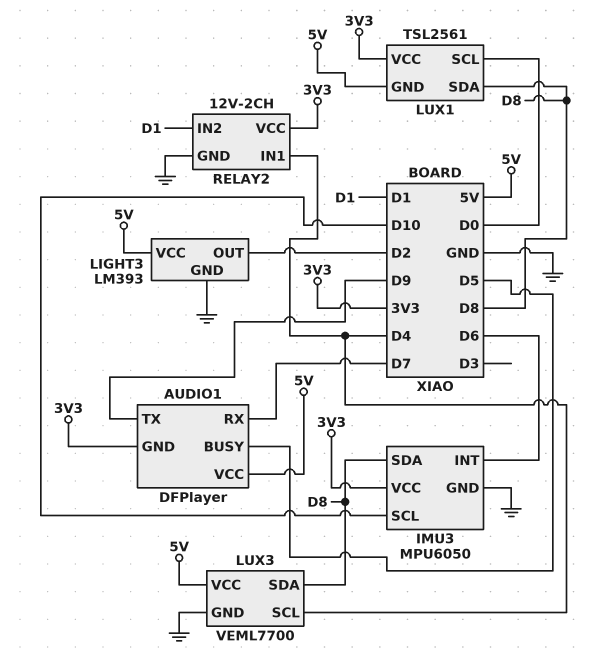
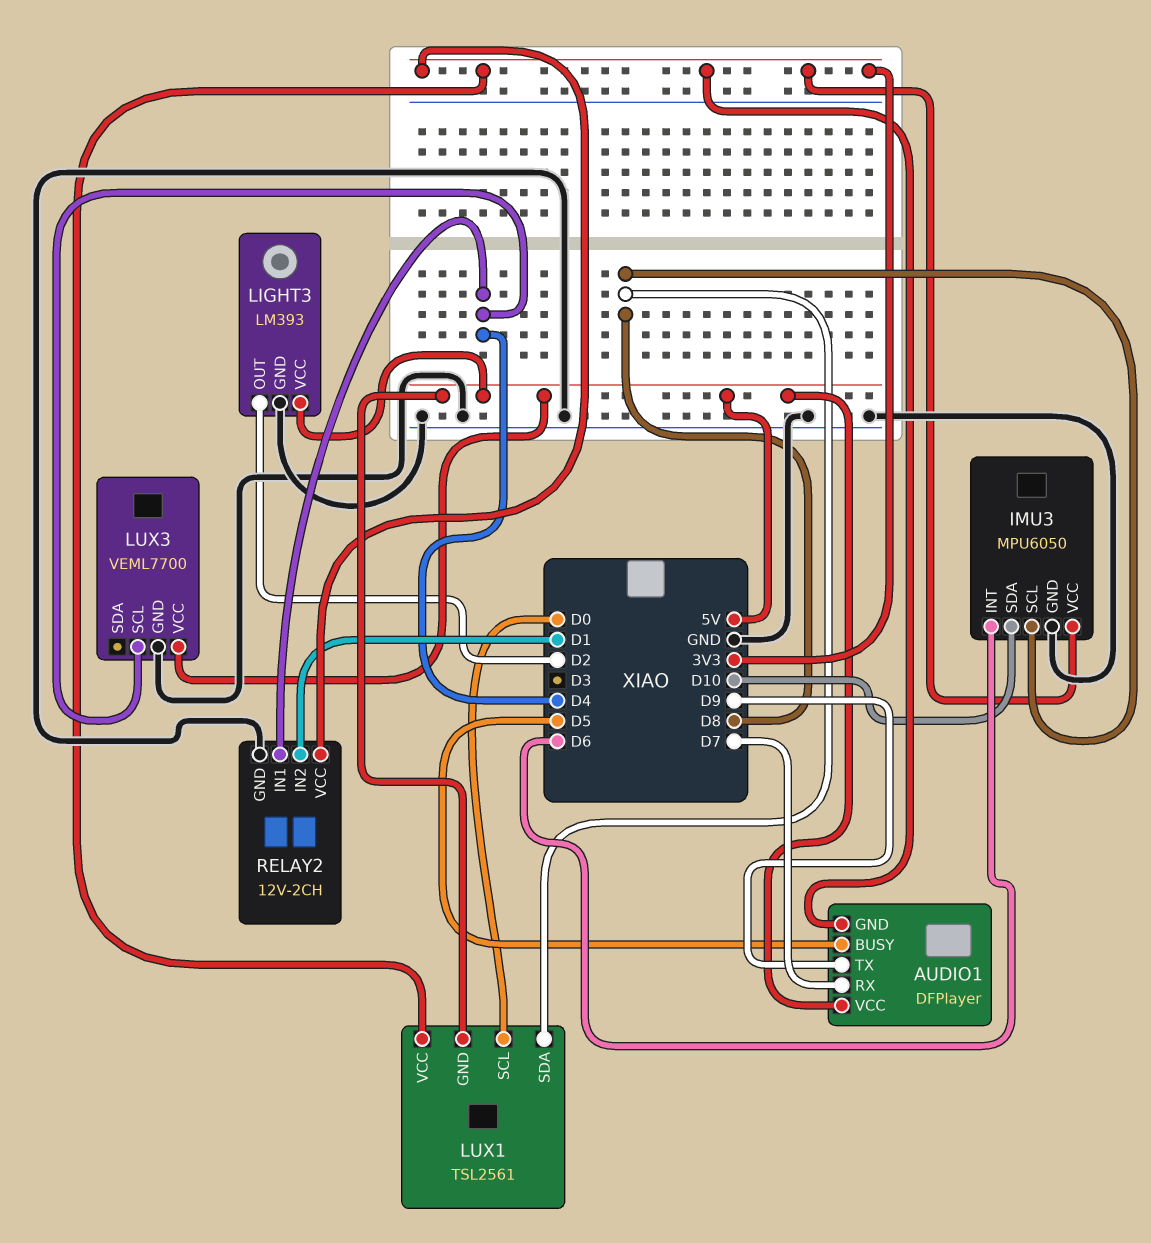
IMU3 pin SCL: D10 -> D8
IMU3 pin SDA: D8 -> D10
LUX3 pin SDA: D8 -> none

